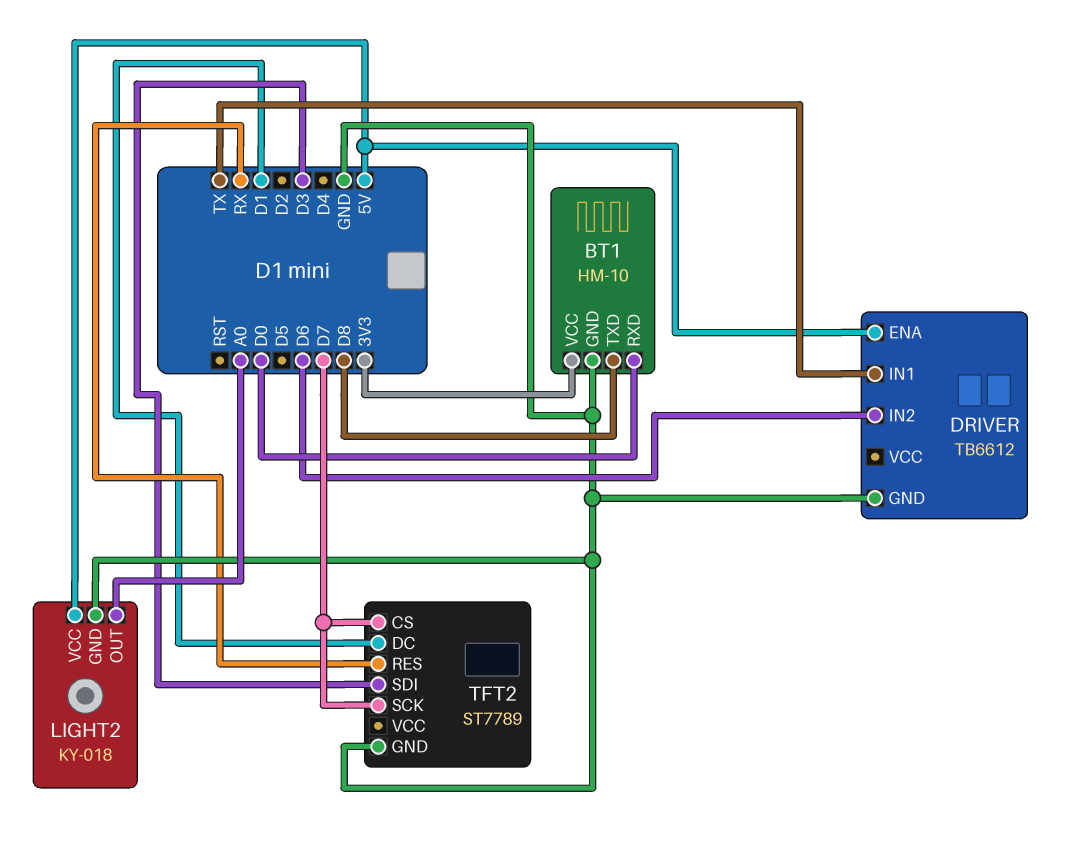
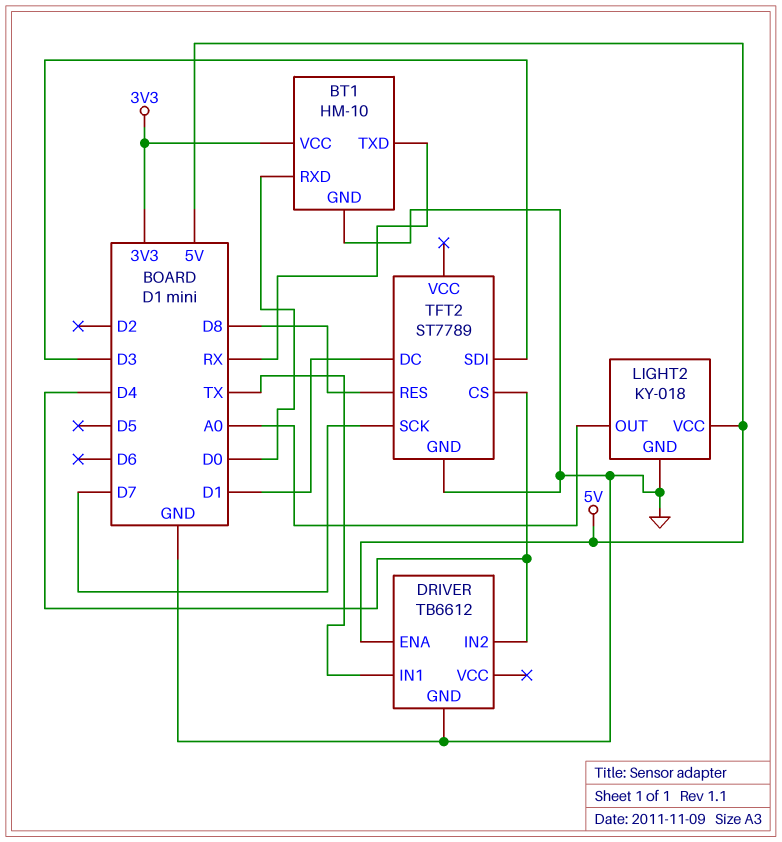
BT1 pin TXD: D8 -> RX
DRIVER pin IN2: D6 -> D4
TFT2 pin CS: D7 -> D4
TFT2 pin RES: RX -> D8

